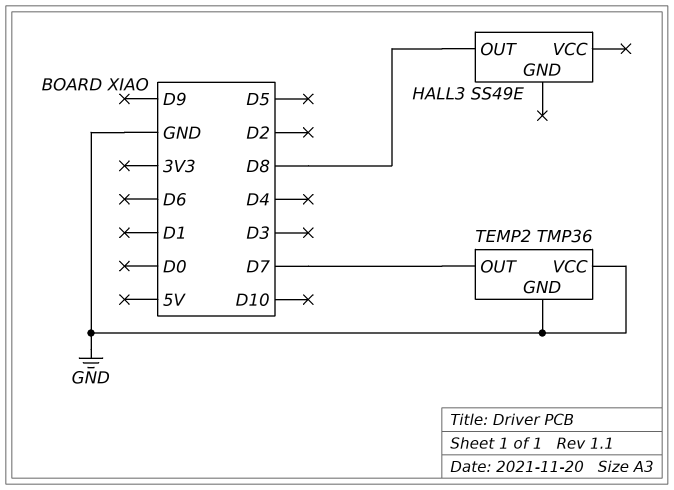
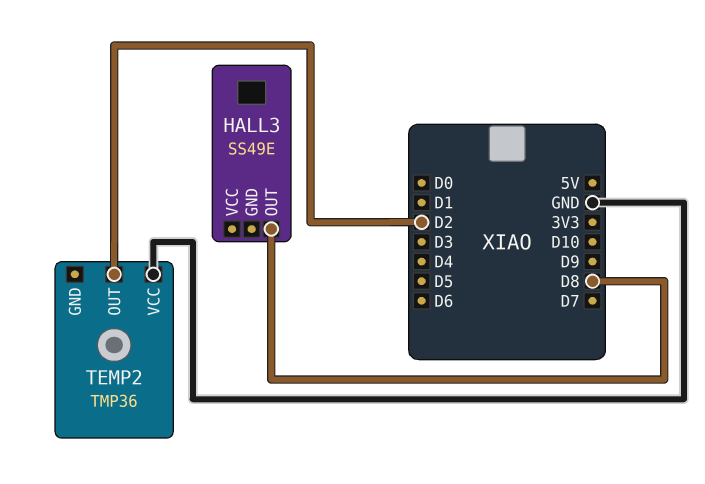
TEMP2 pin GND: GND -> none
TEMP2 pin OUT: D7 -> D2

